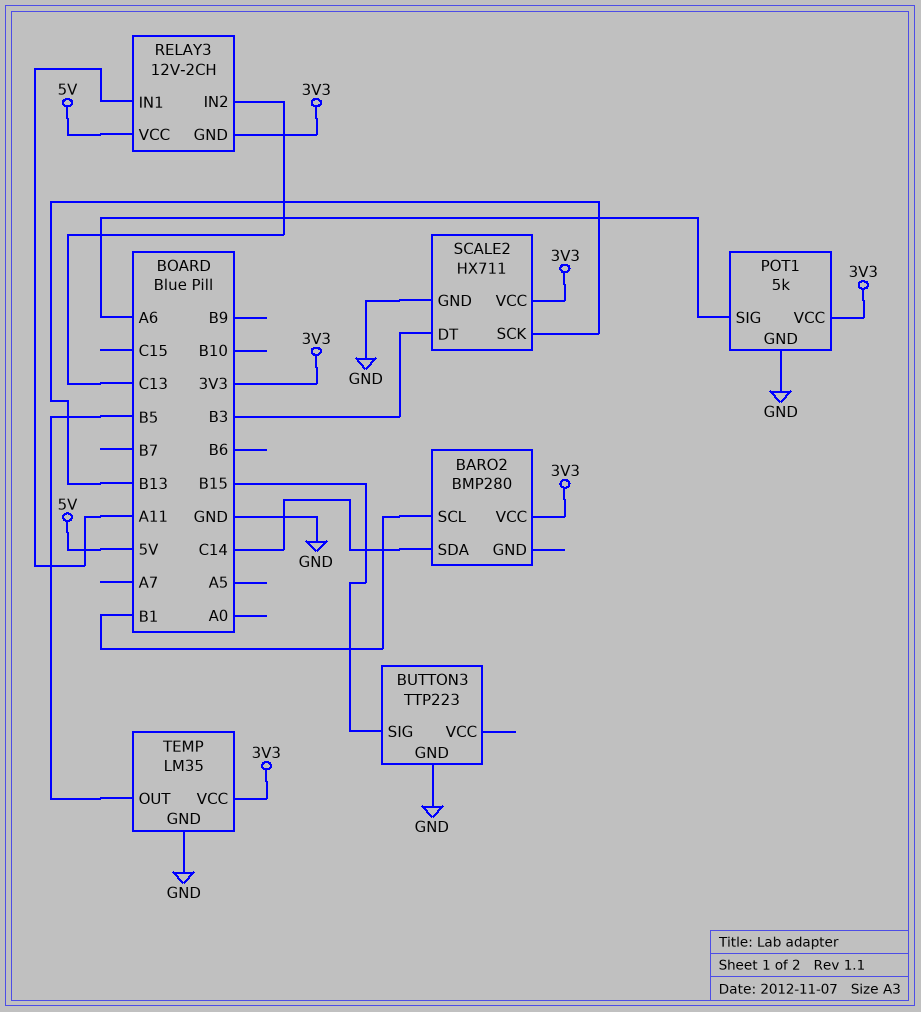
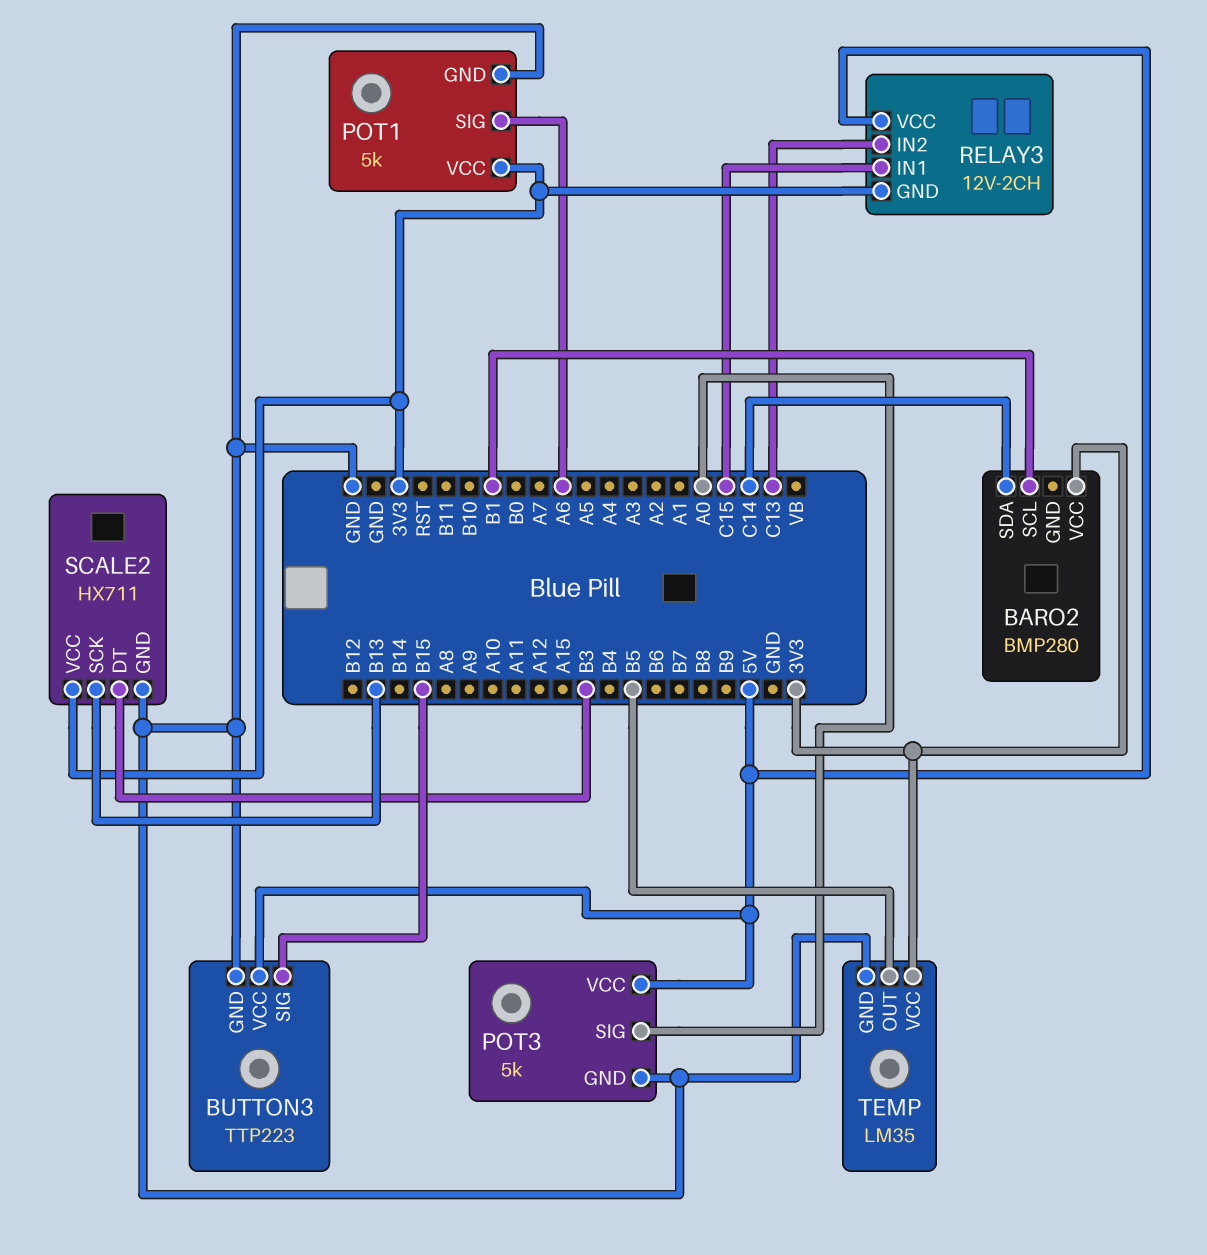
BUTTON3 pin VCC: none -> 5V
POT3: none -> 5k
POT3 pin GND: none -> GND
POT3 pin SIG: none -> A0
POT3 pin VCC: none -> 5V
RELAY3 pin IN1: A11 -> C15

